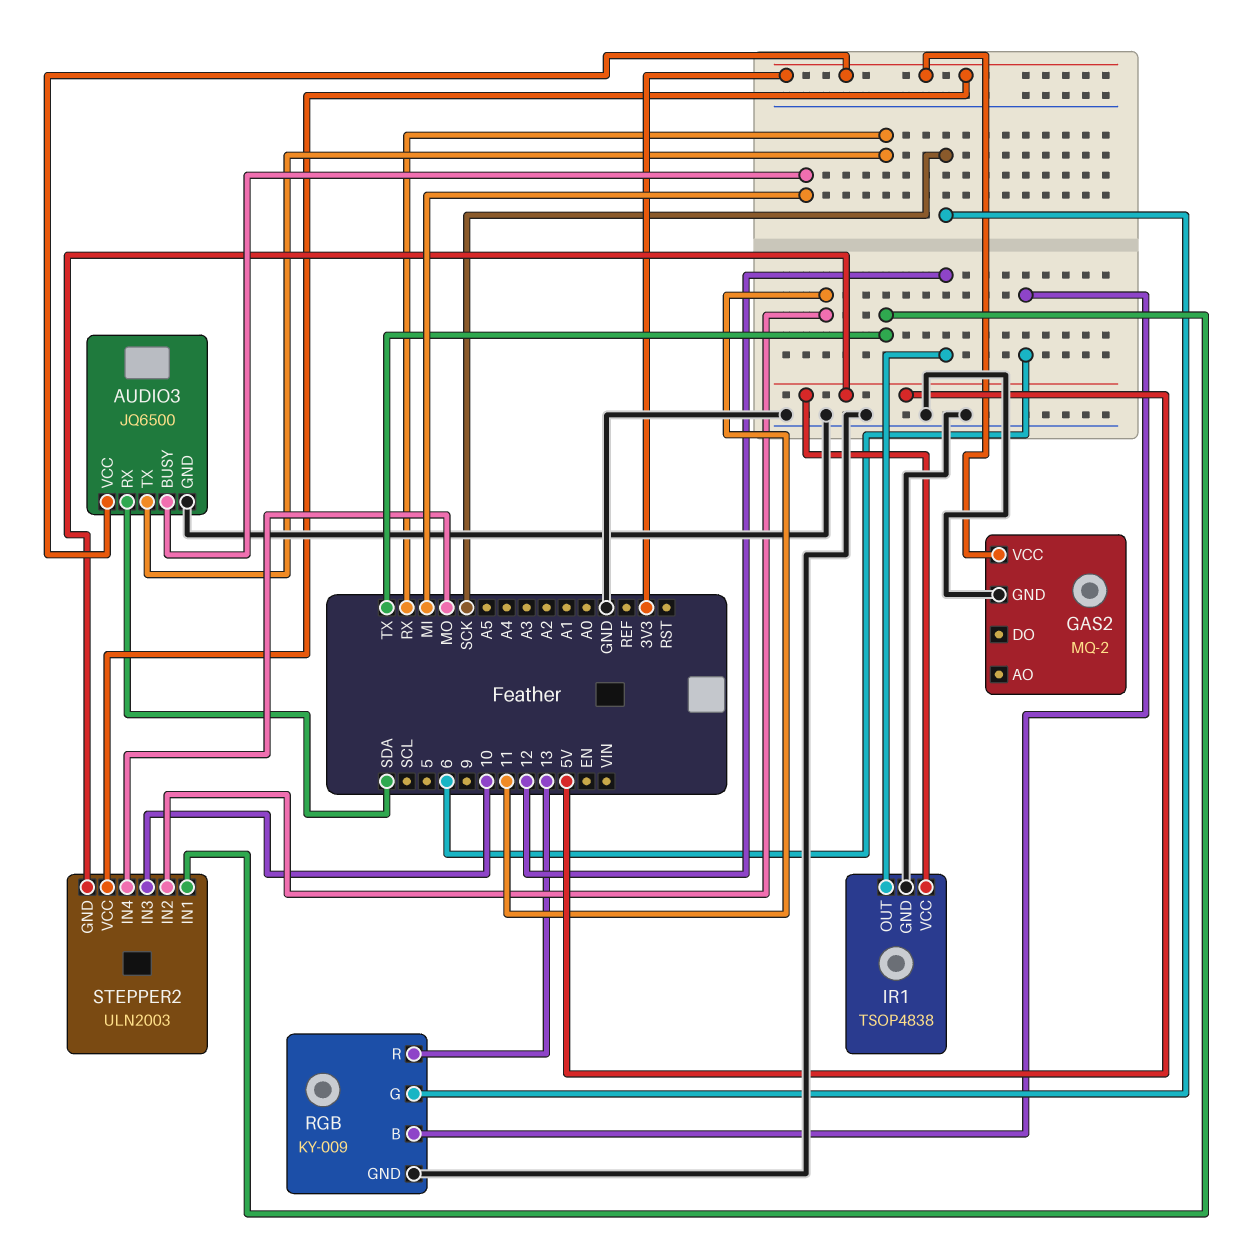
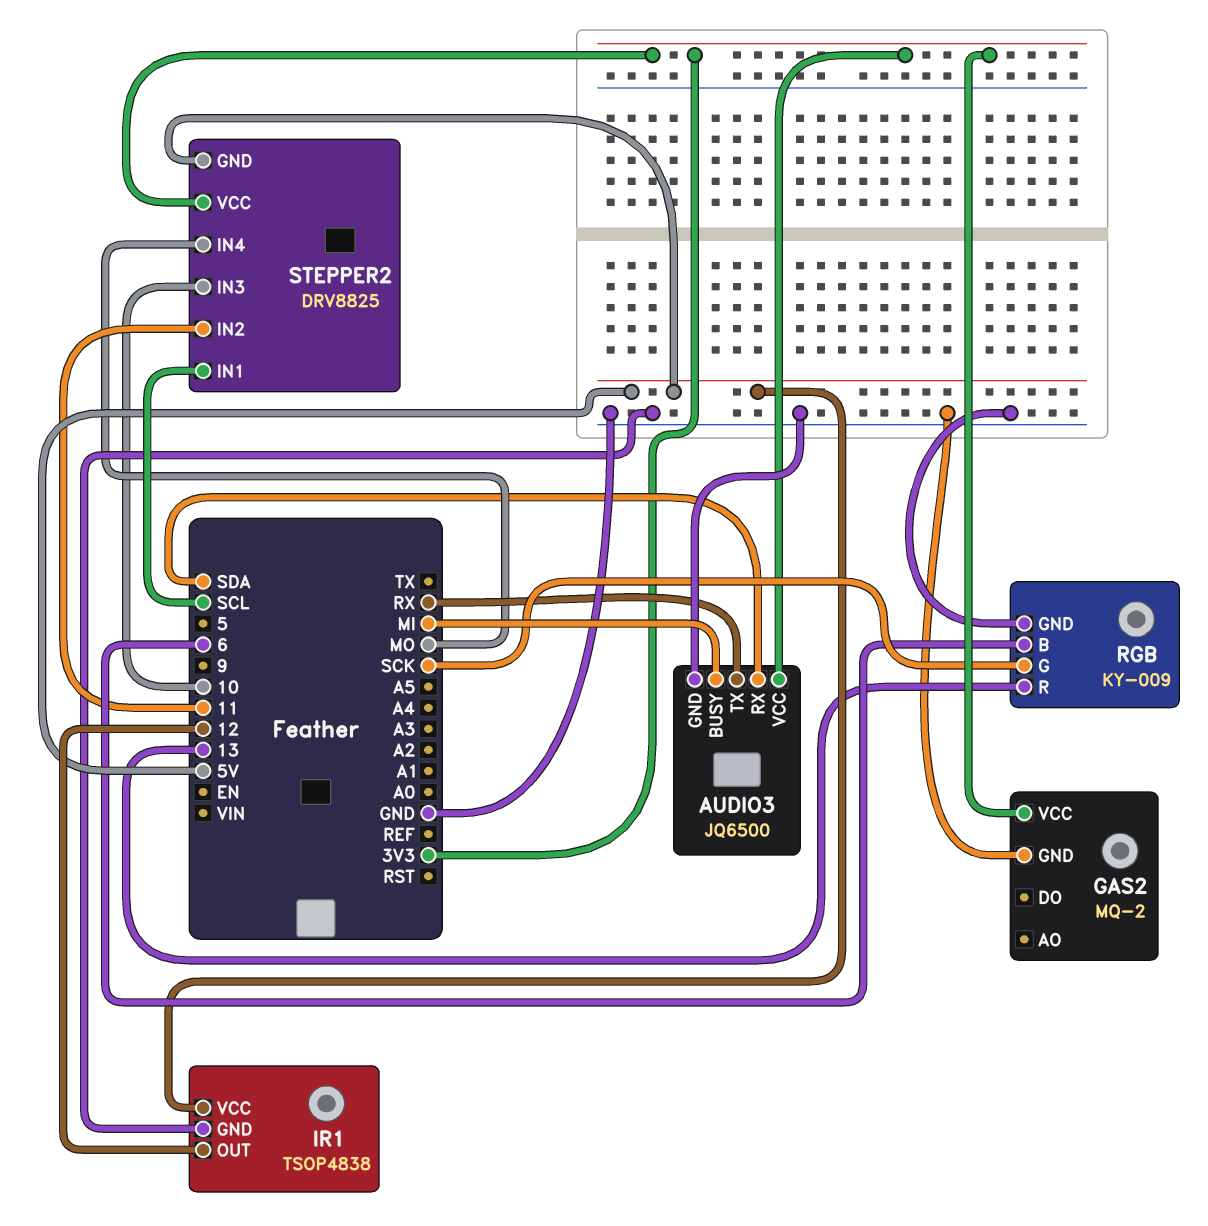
STEPPER2: ULN2003 -> DRV8825
STEPPER2 pin IN1: TX -> SCL

